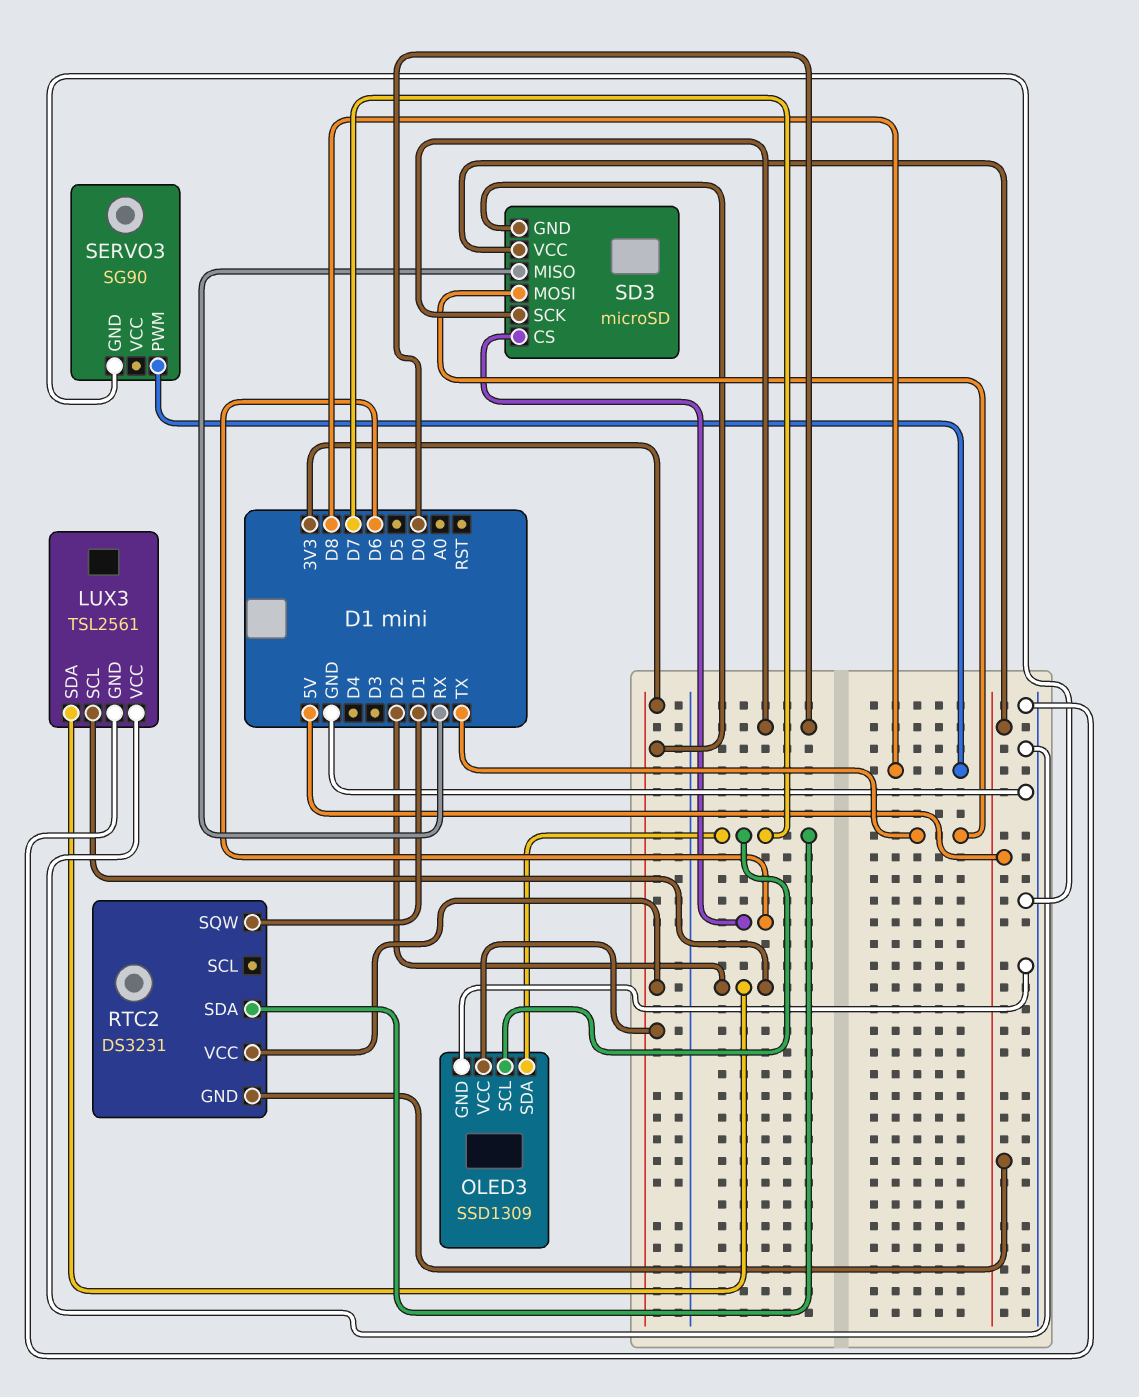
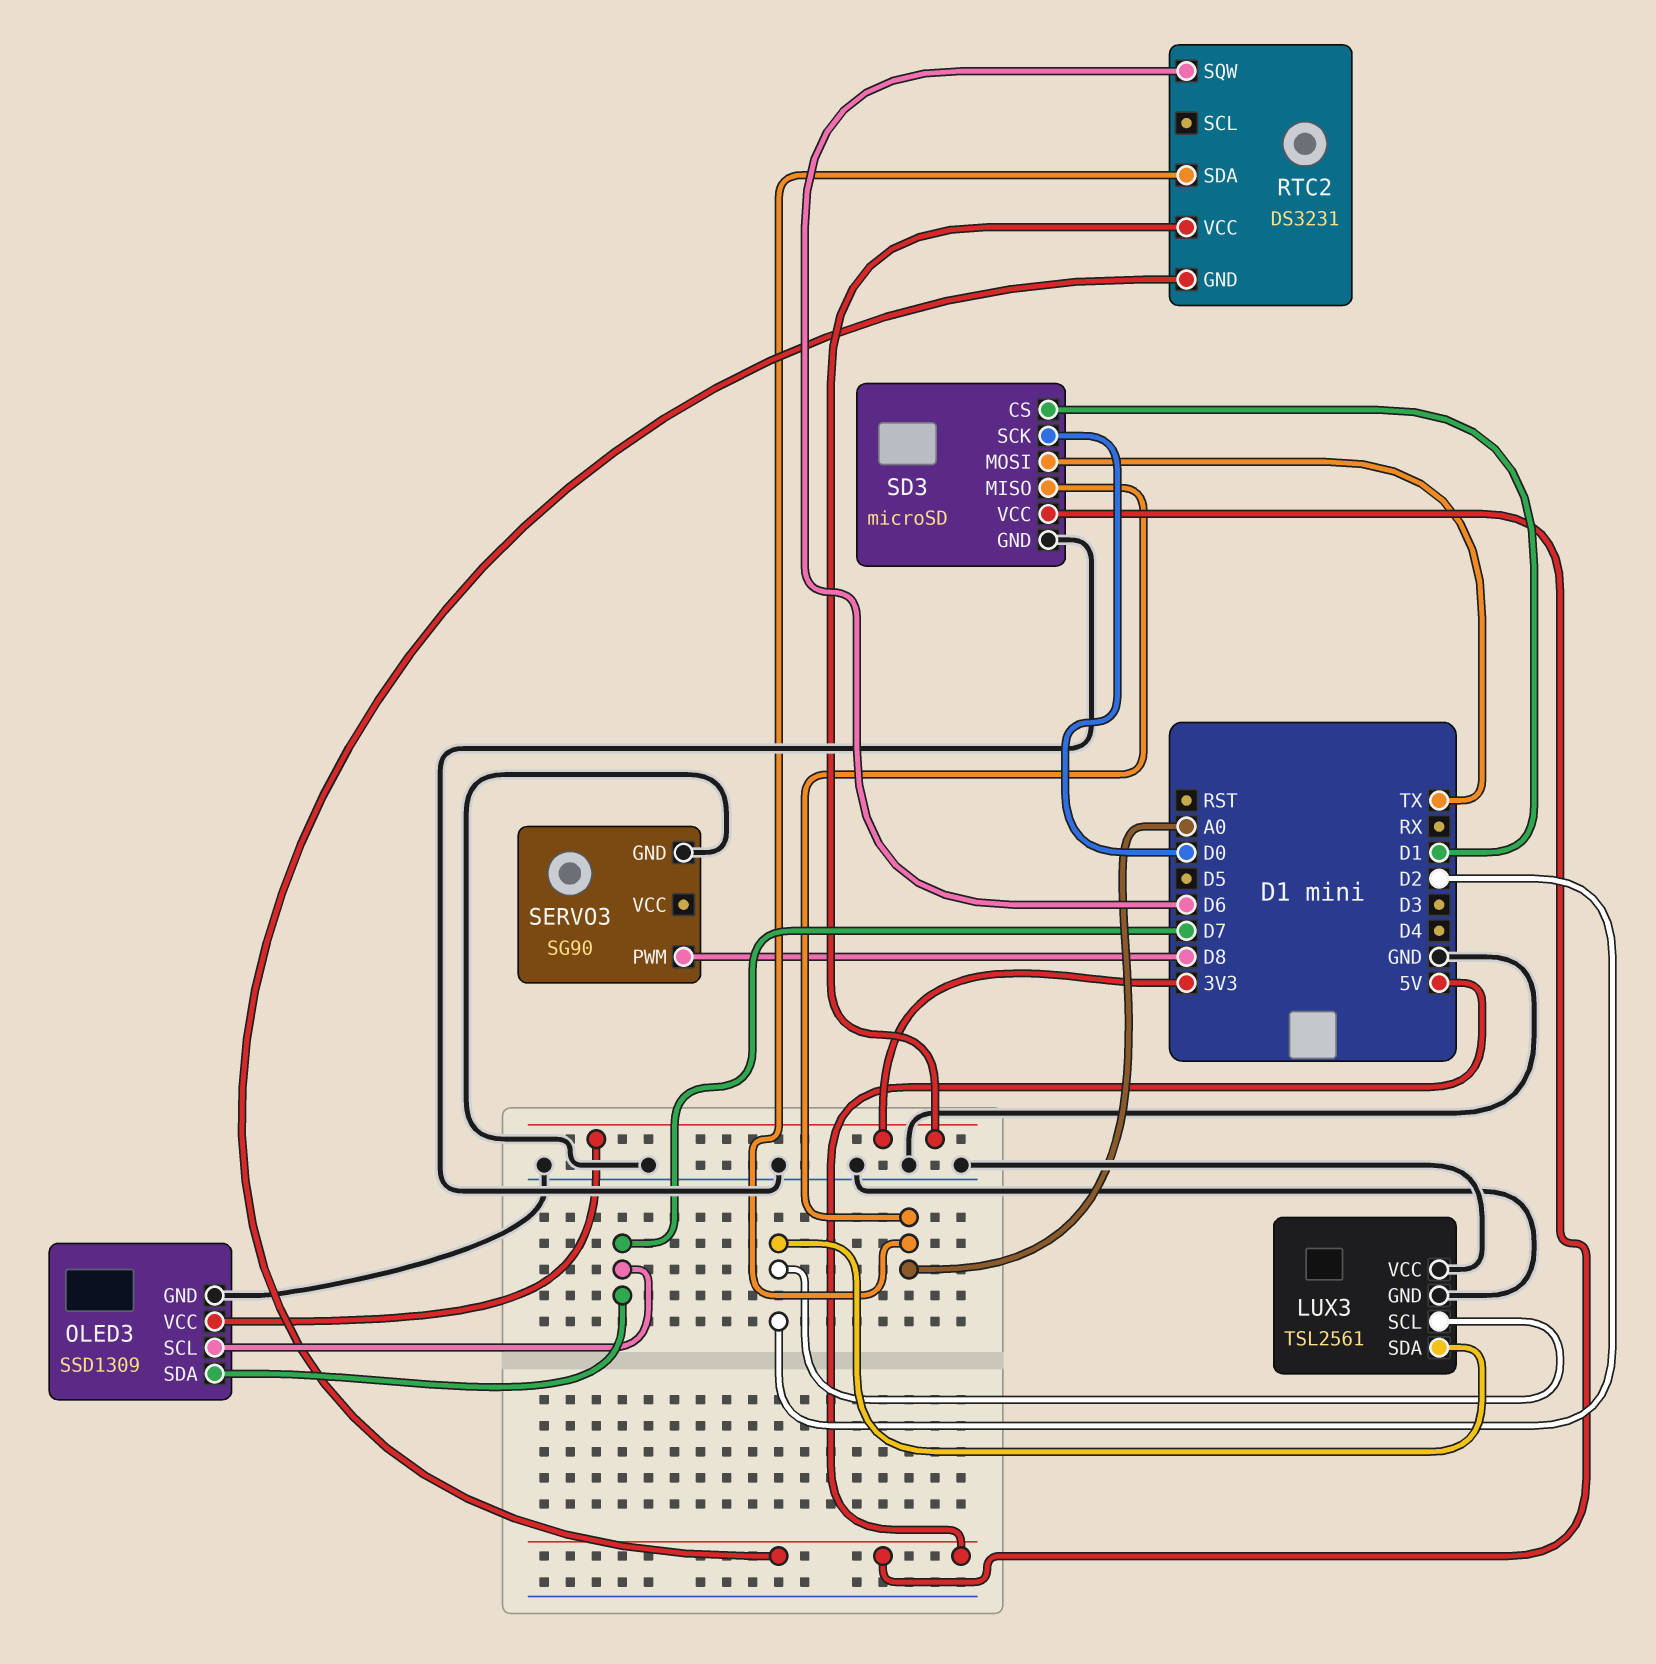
RTC2 pin SDA: D7 -> A0
RTC2 pin SQW: D1 -> D6
SD3 pin CS: D6 -> D1
SD3 pin GND: 3V3 -> GND
SD3 pin MISO: RX -> A0

